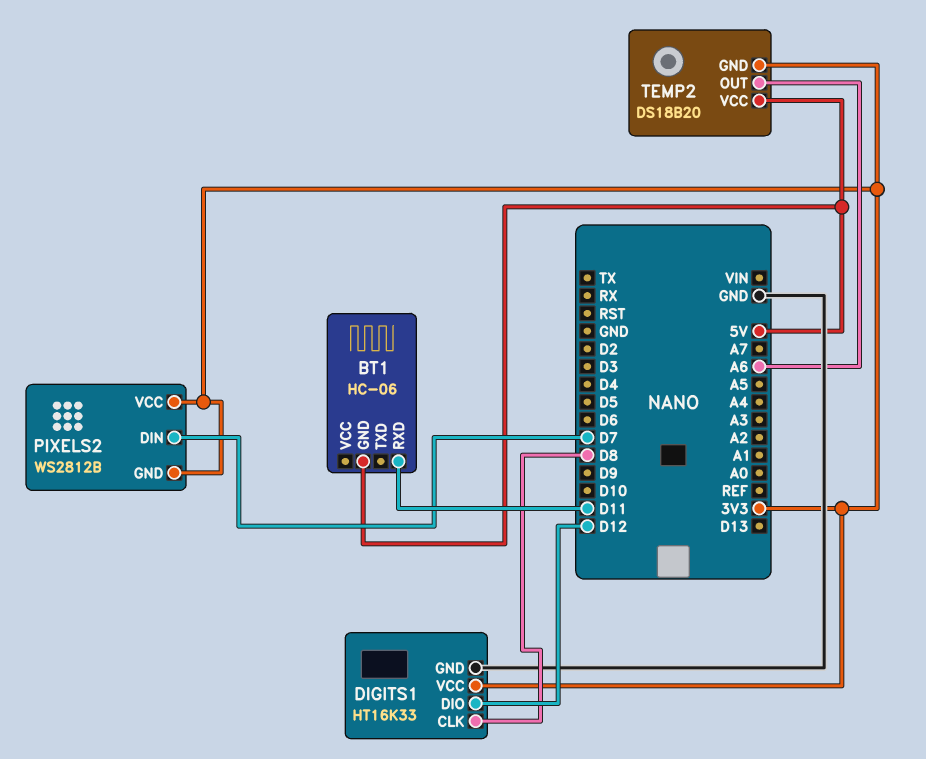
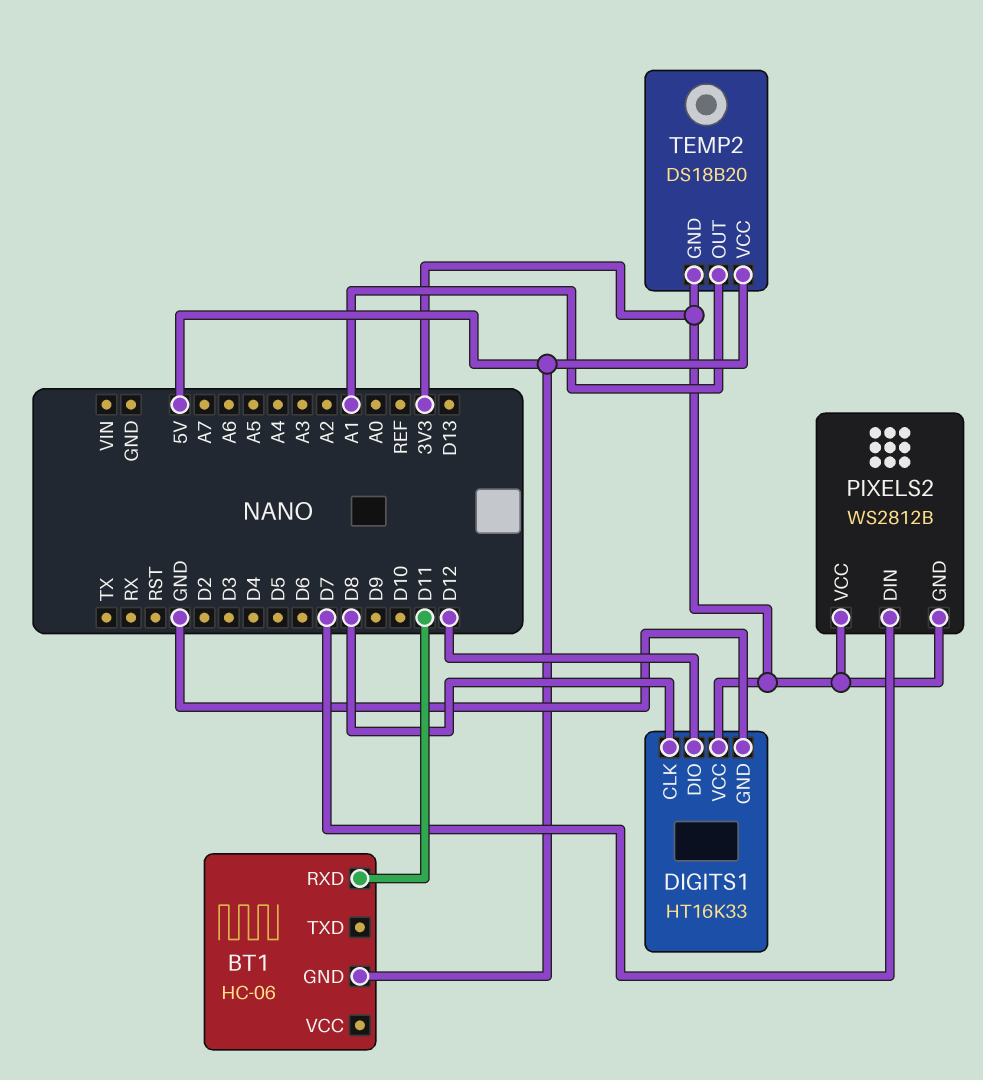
TEMP2 pin OUT: A6 -> A1

